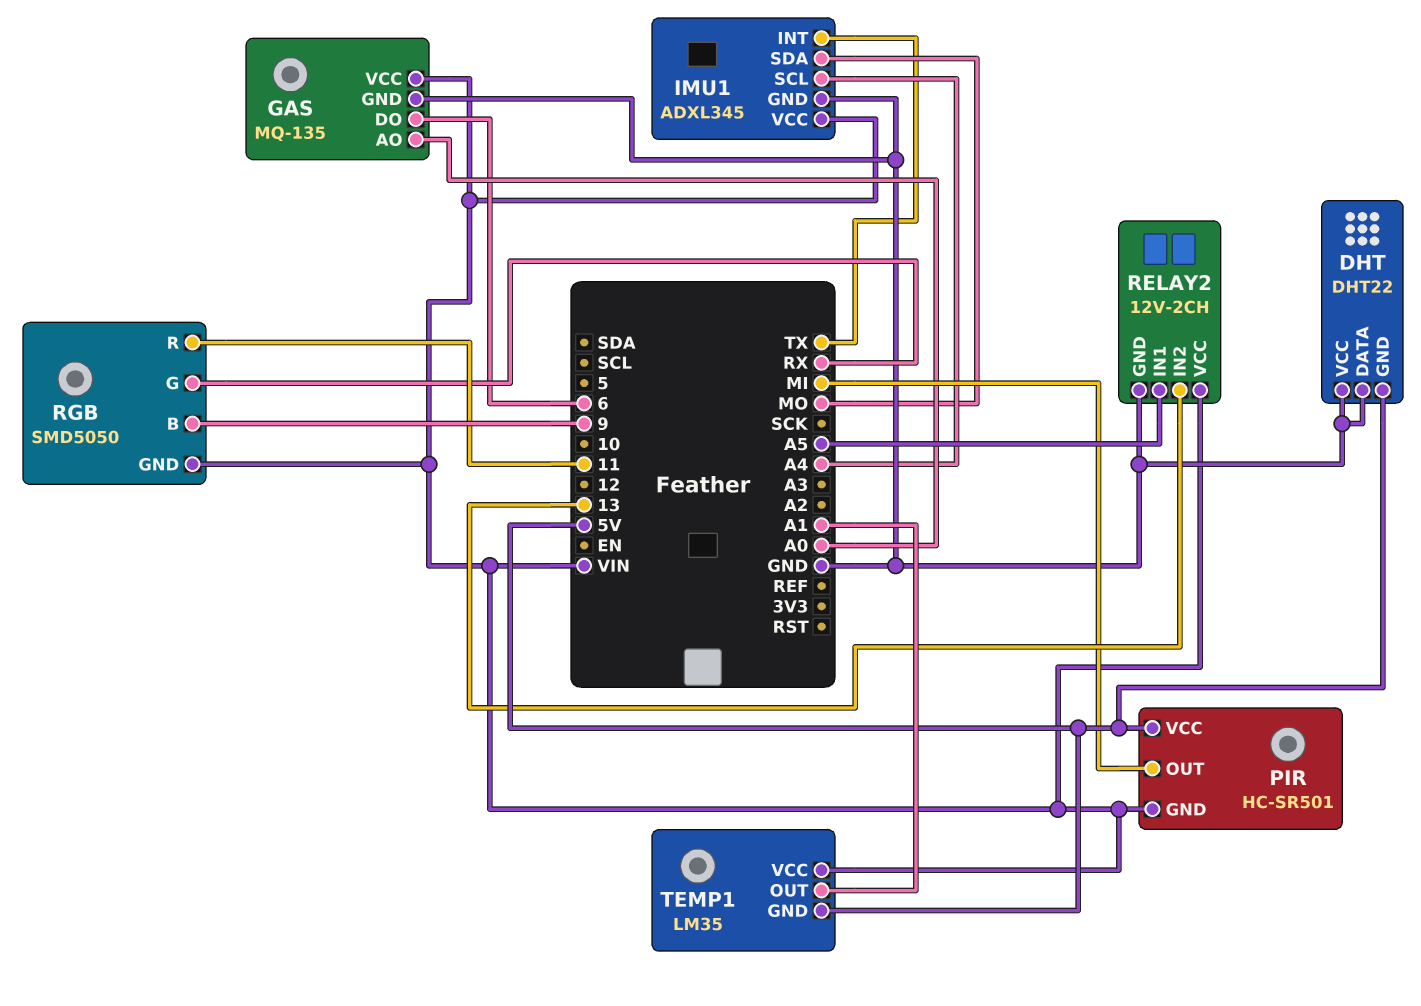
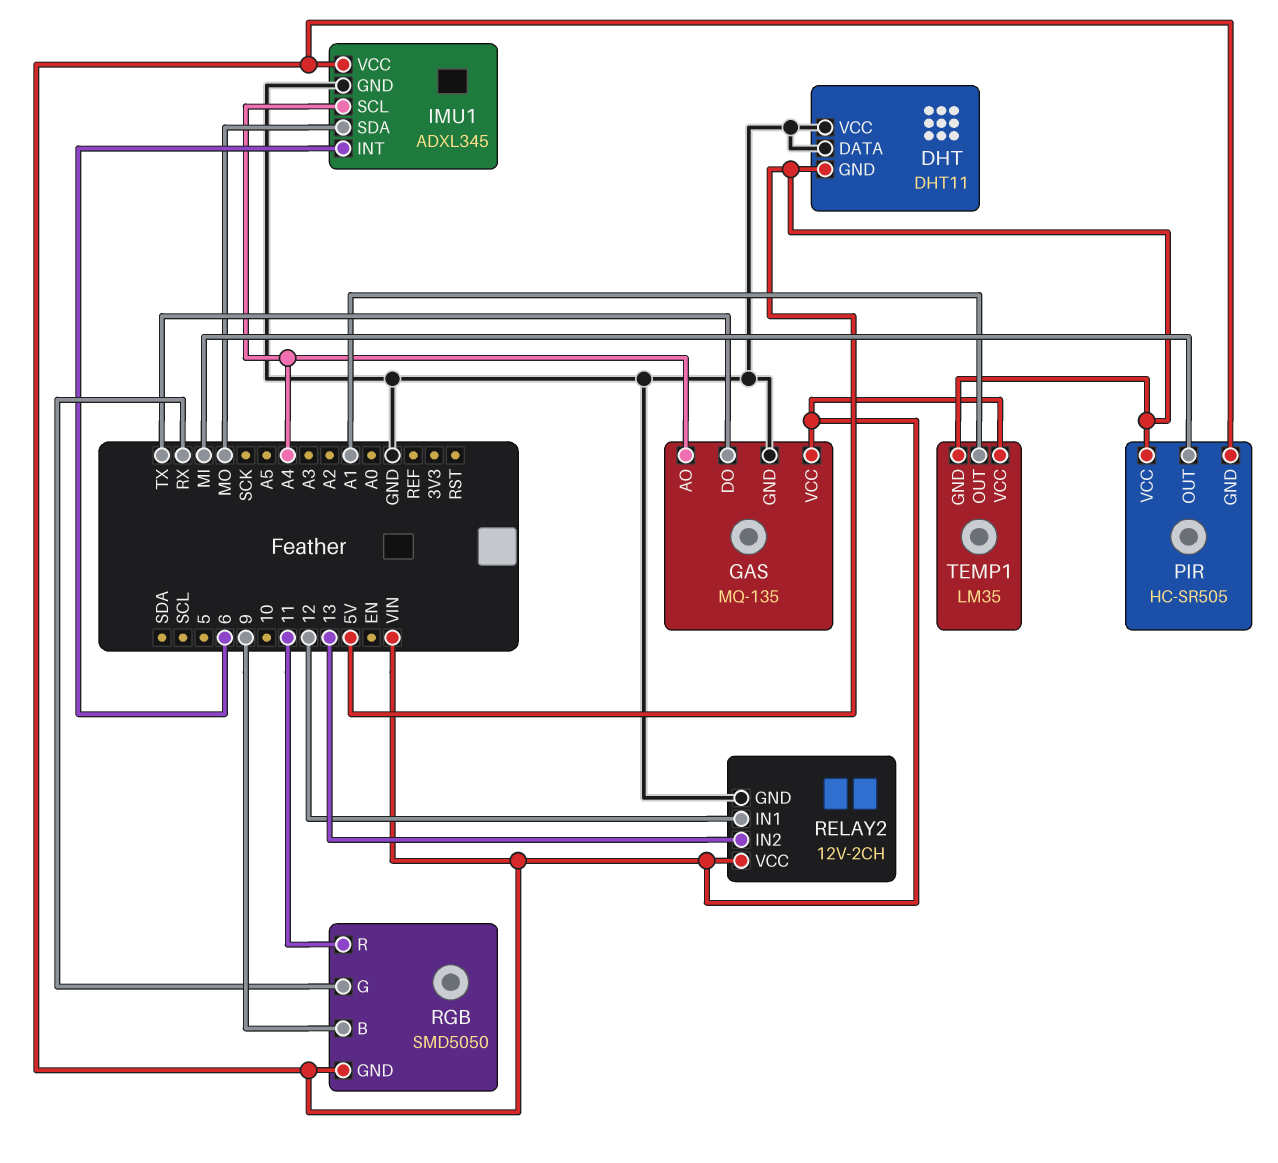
DHT: DHT22 -> DHT11
GAS pin AO: A0 -> A4
GAS pin DO: 6 -> TX
IMU1 pin INT: TX -> 6
PIR: HC-SR501 -> HC-SR505
RELAY2 pin IN1: A5 -> 12

